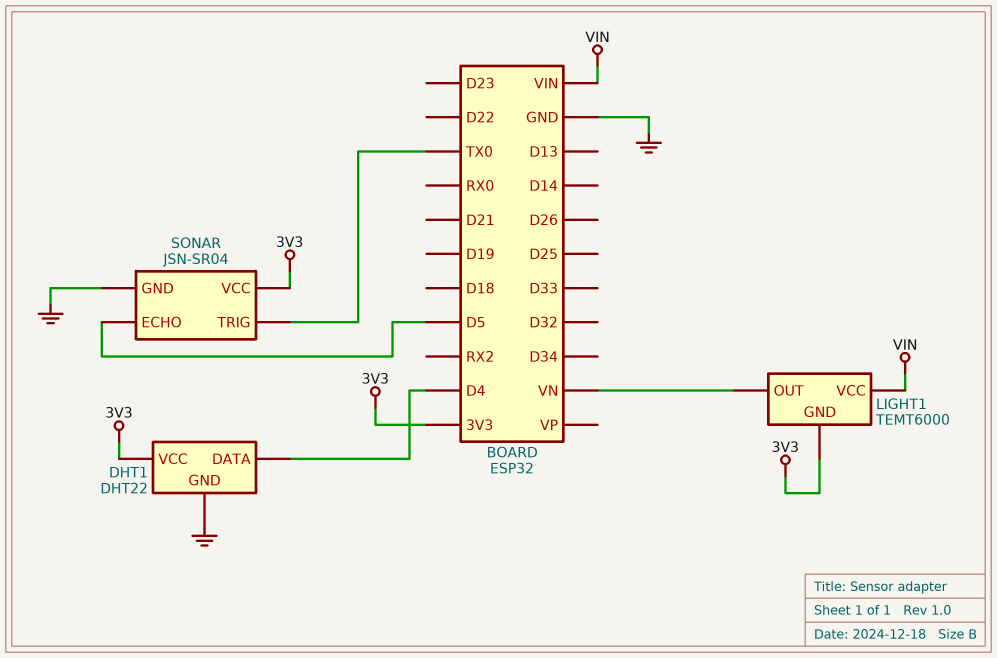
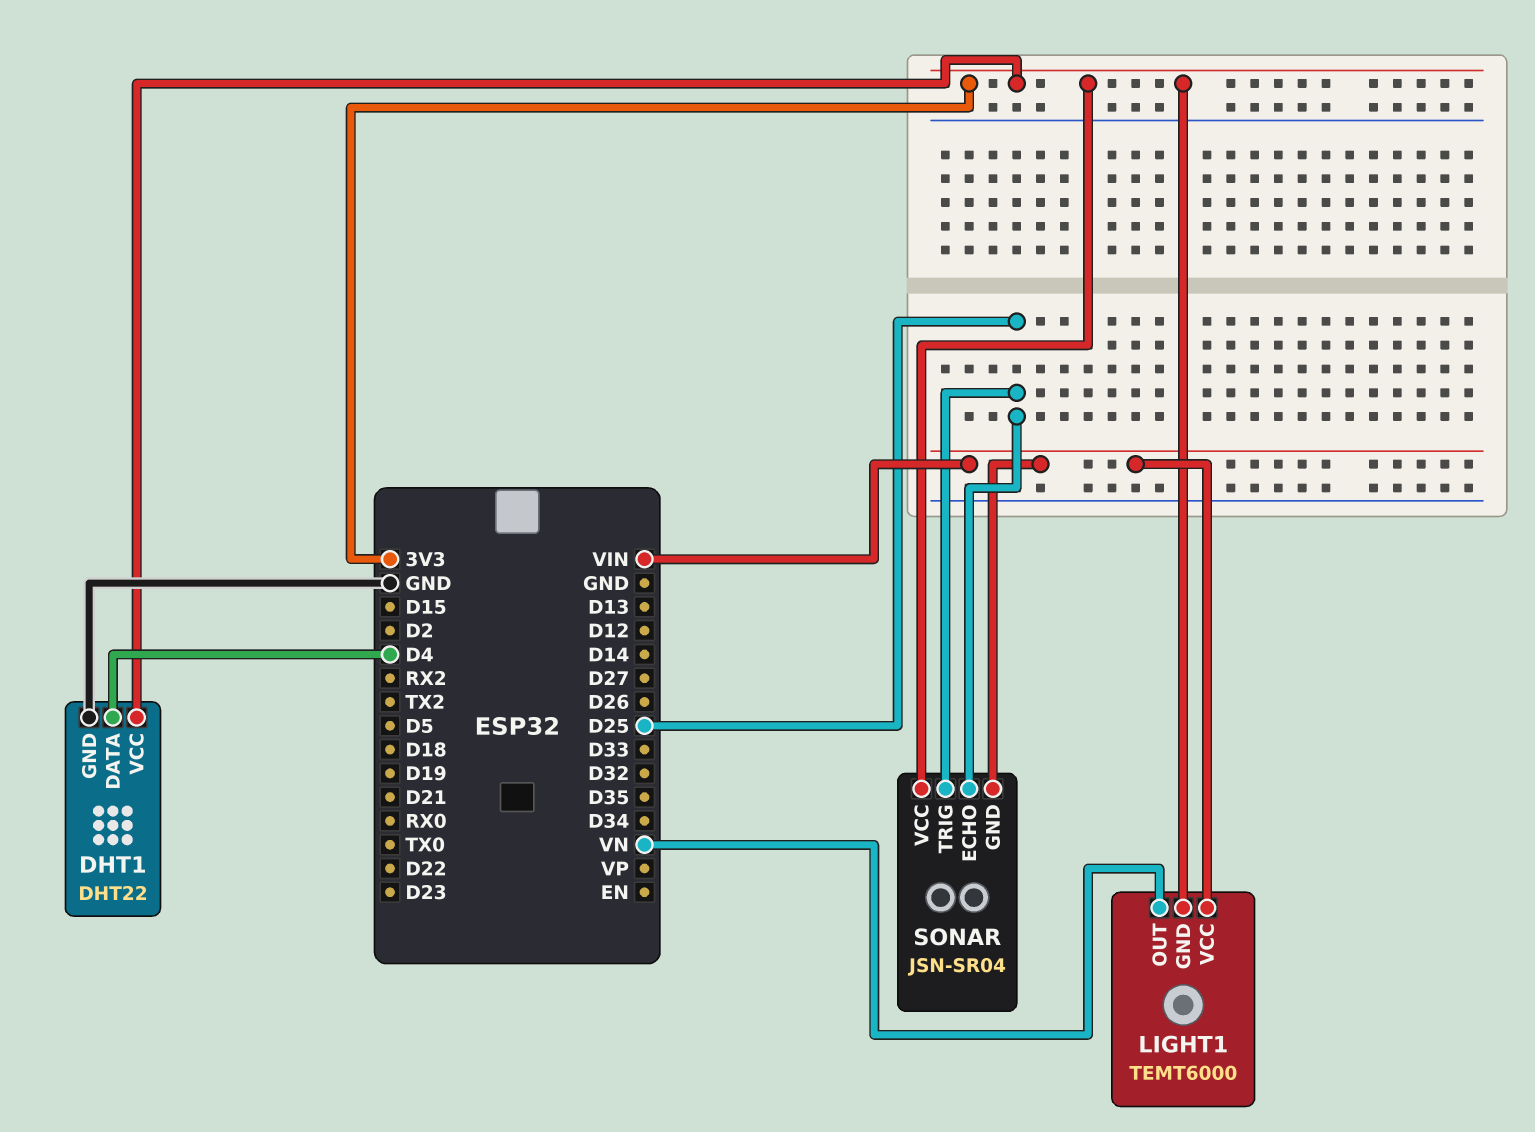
SONAR pin ECHO: D5 -> D25
SONAR pin GND: GND -> VIN
SONAR pin TRIG: TX0 -> D25

